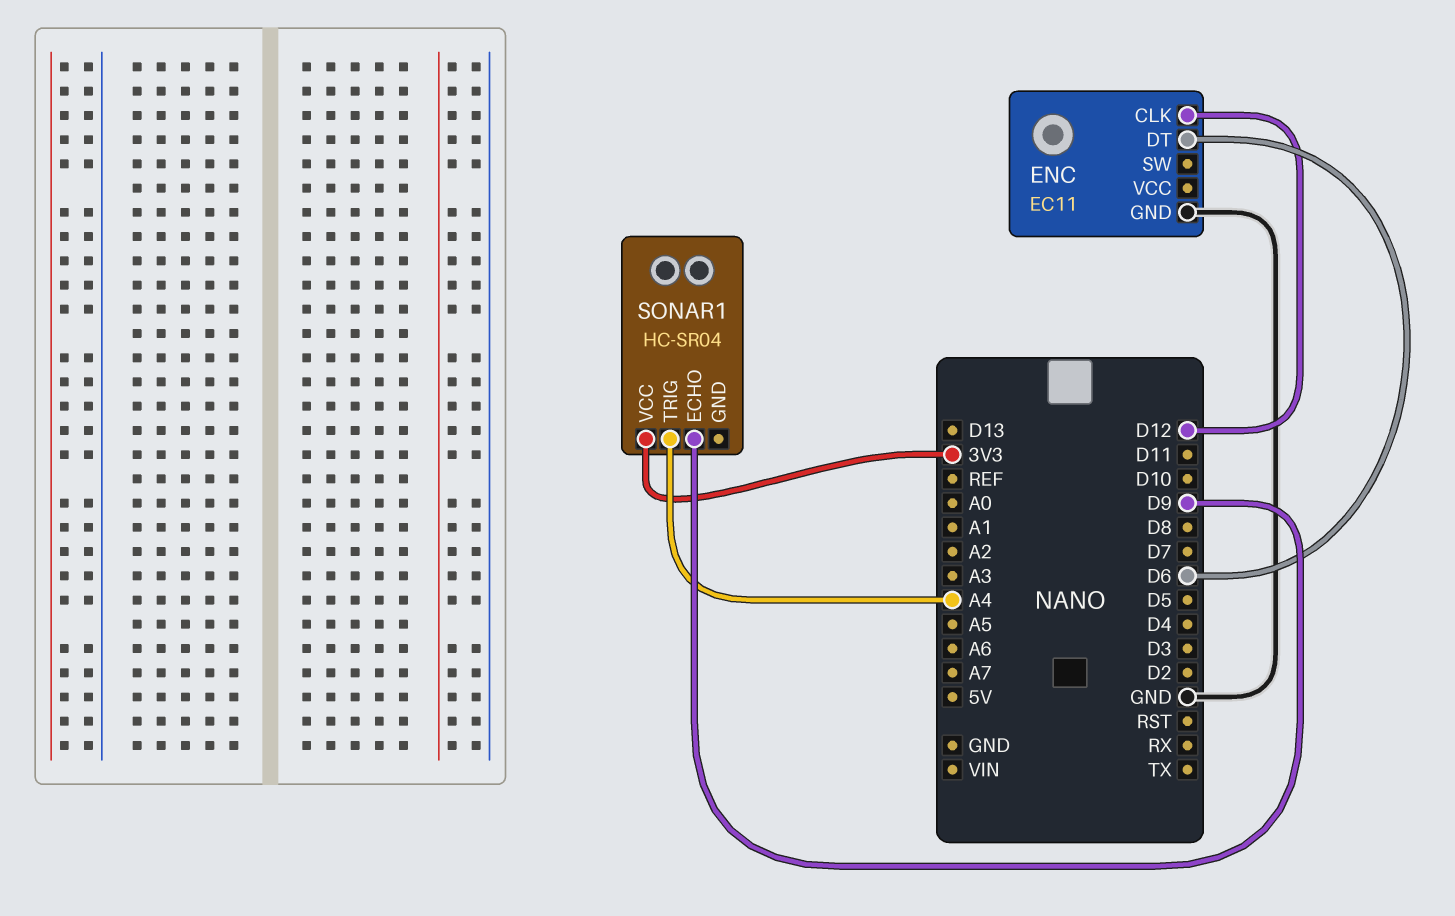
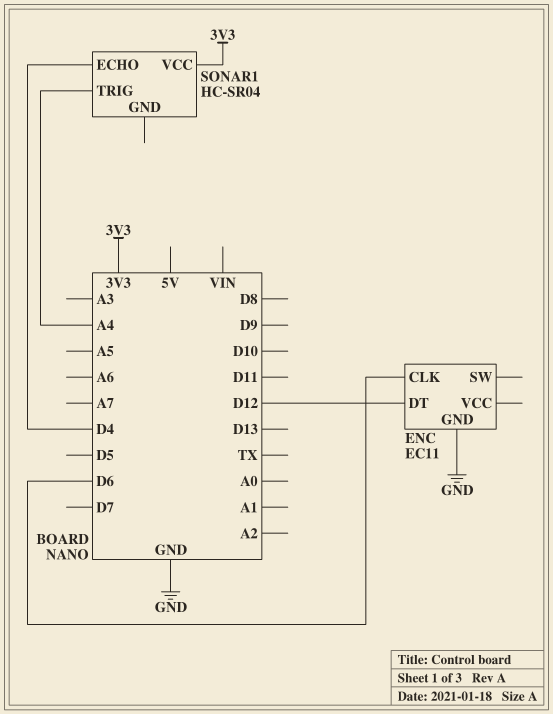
ENC pin CLK: D12 -> D6
ENC pin DT: D6 -> D12
SONAR1 pin ECHO: D9 -> D4

